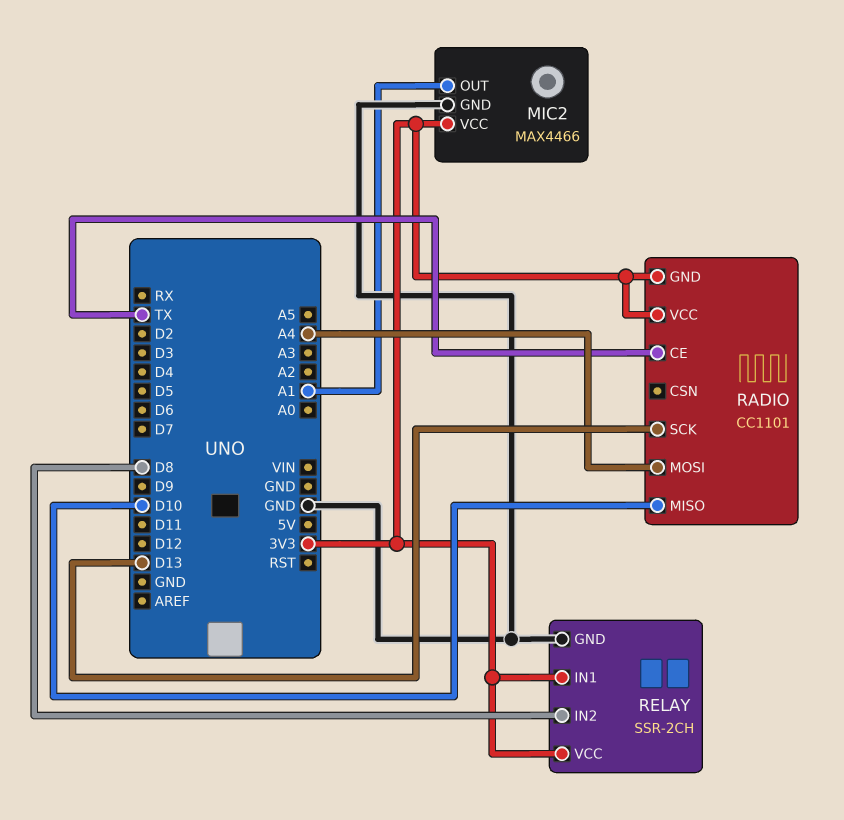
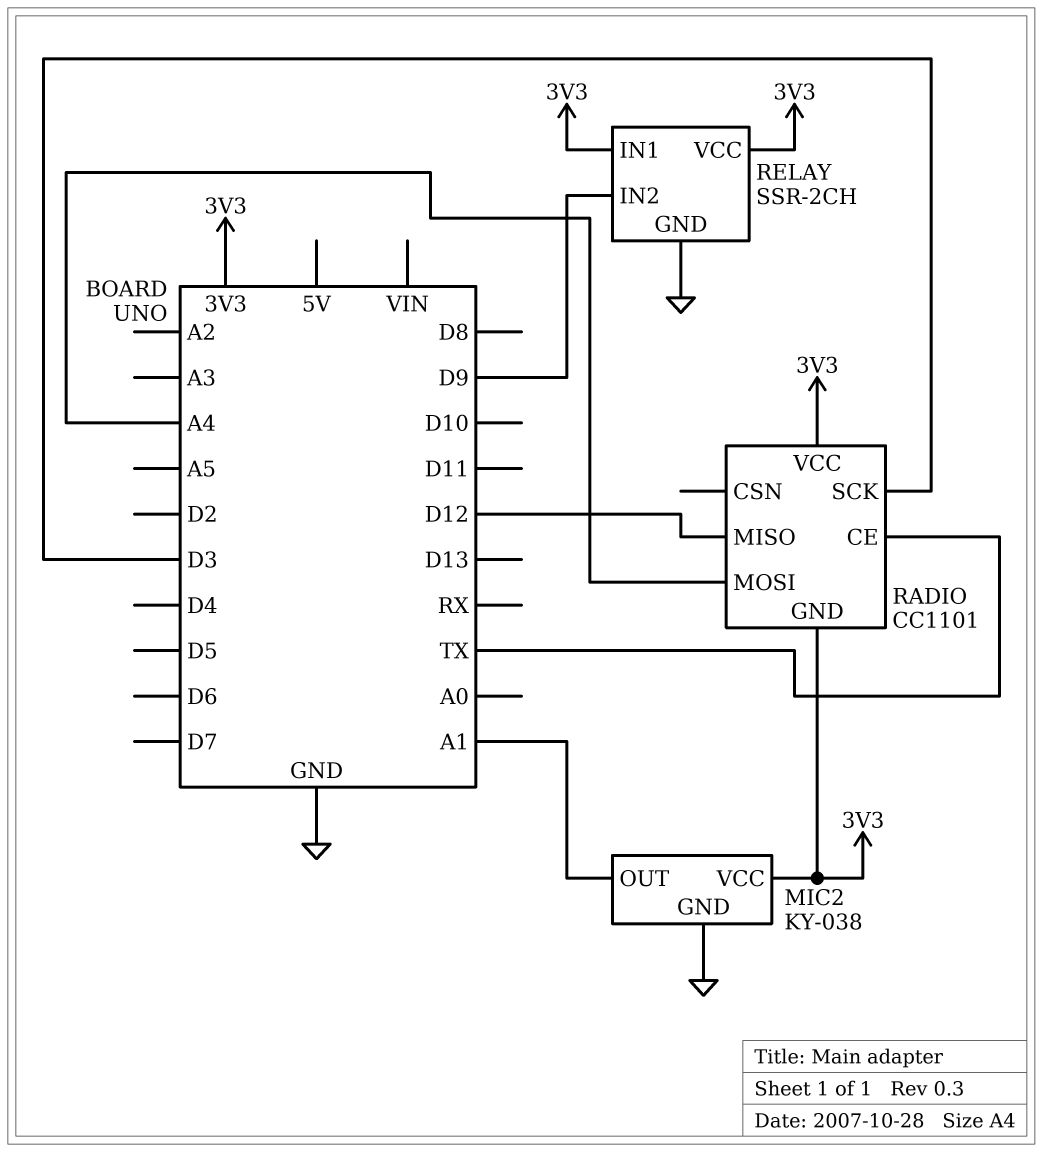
MIC2: MAX4466 -> KY-038
RADIO pin MISO: D10 -> D12
RADIO pin SCK: D13 -> D3
RELAY pin IN2: D8 -> D9

